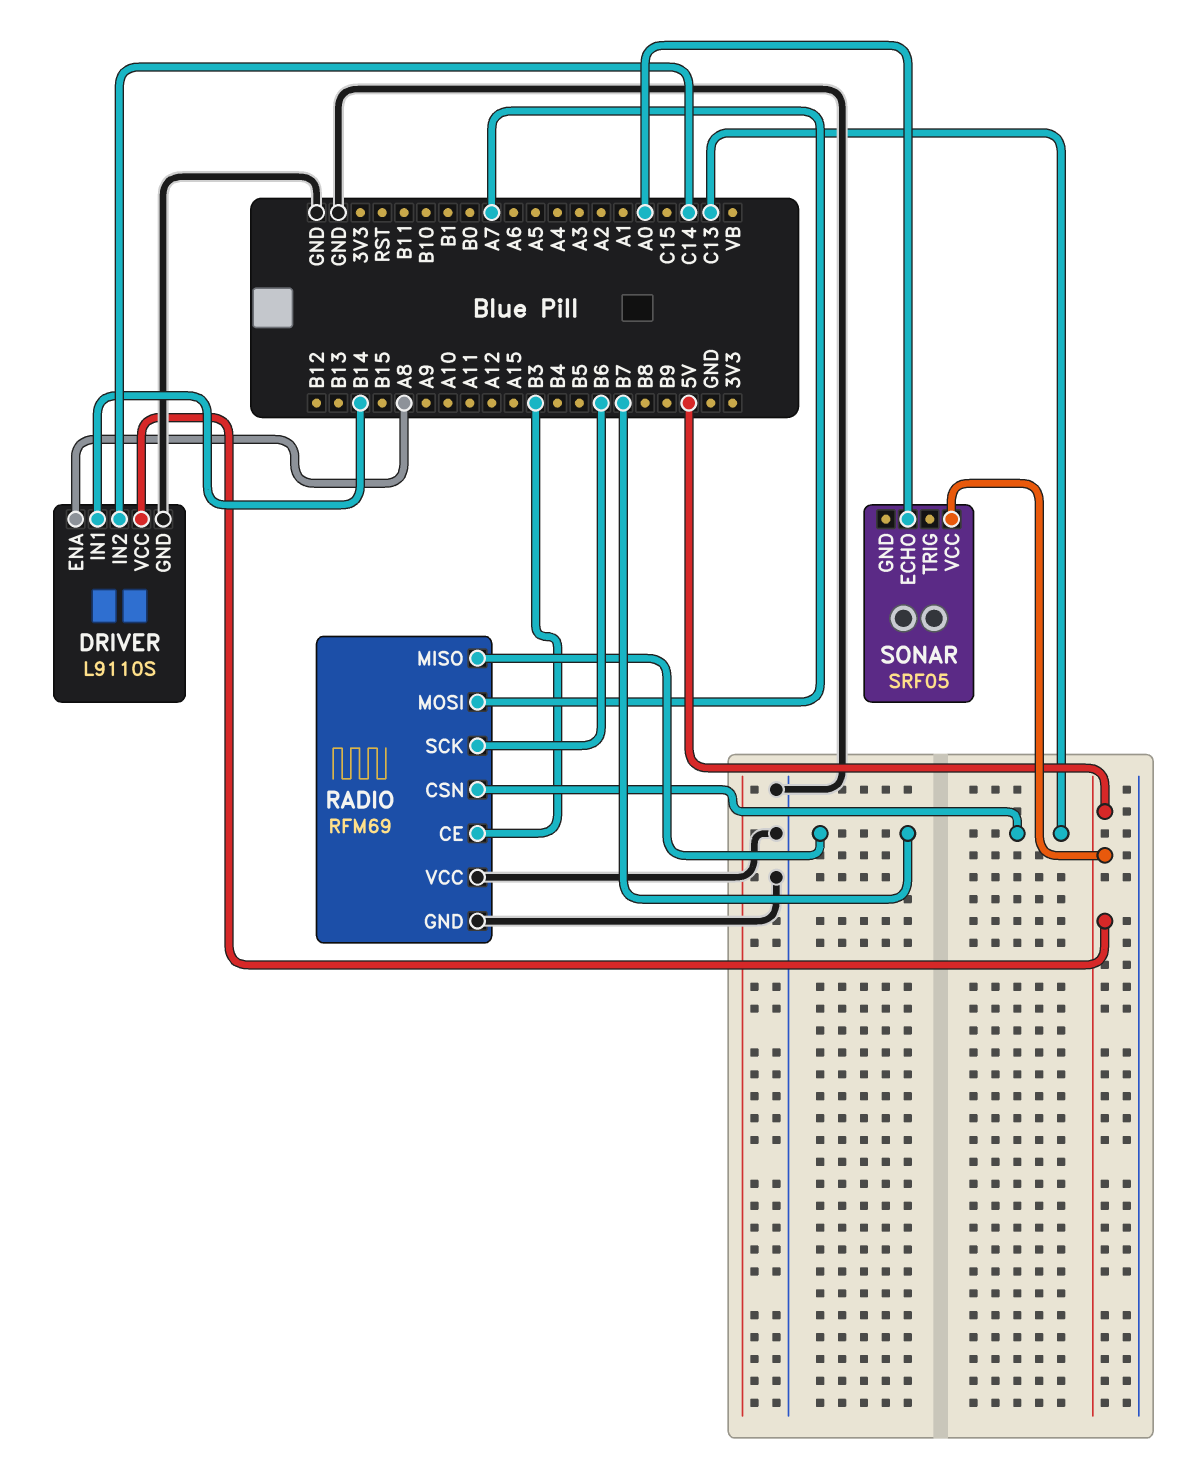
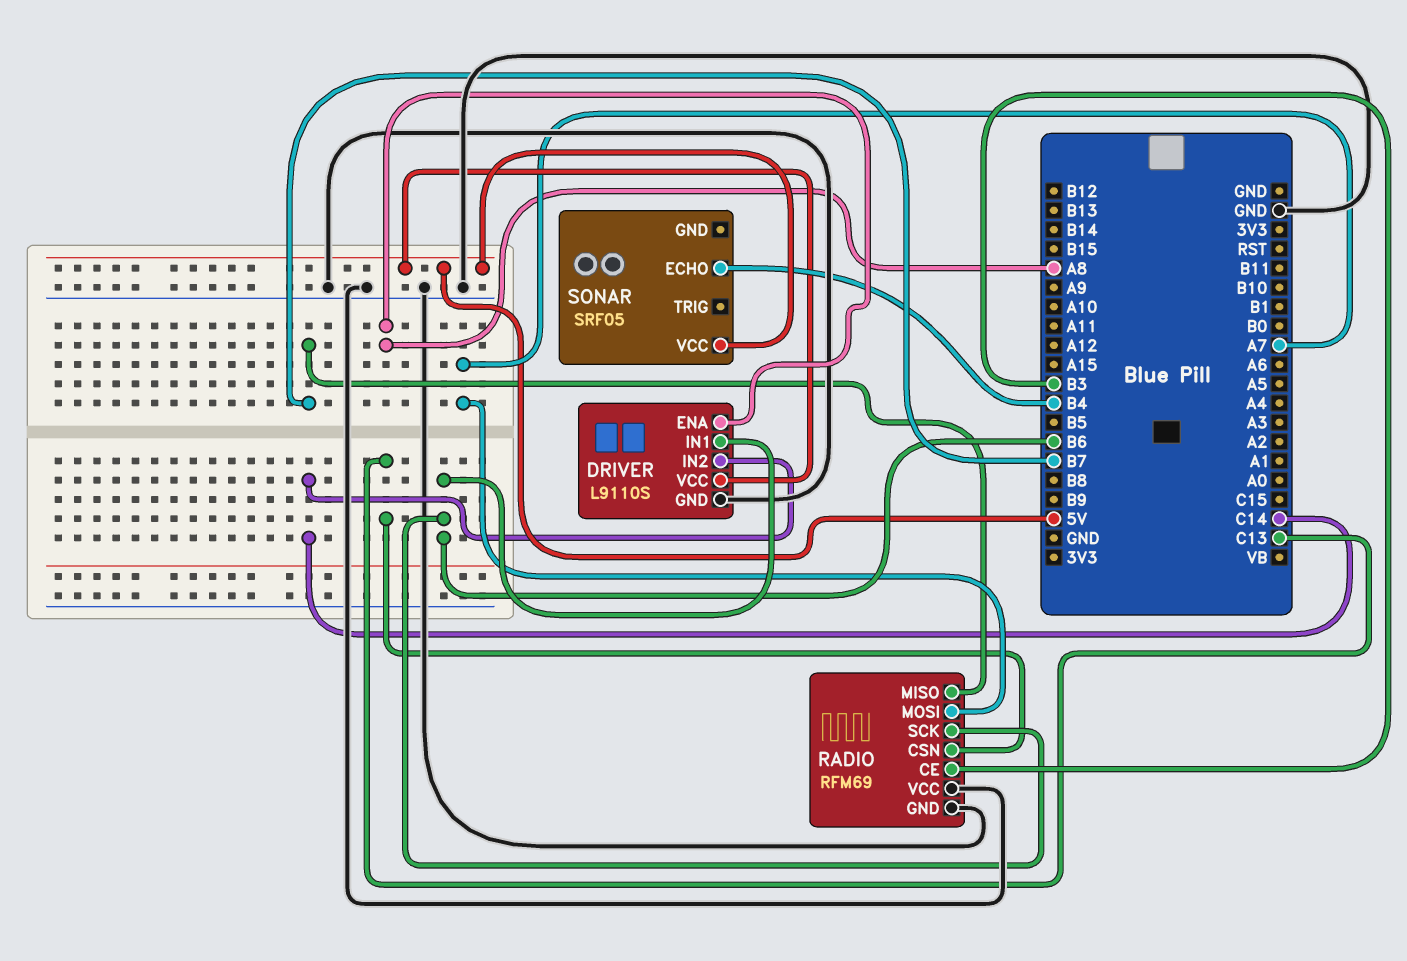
DRIVER pin IN1: B14 -> B6
SONAR pin ECHO: A0 -> B4

